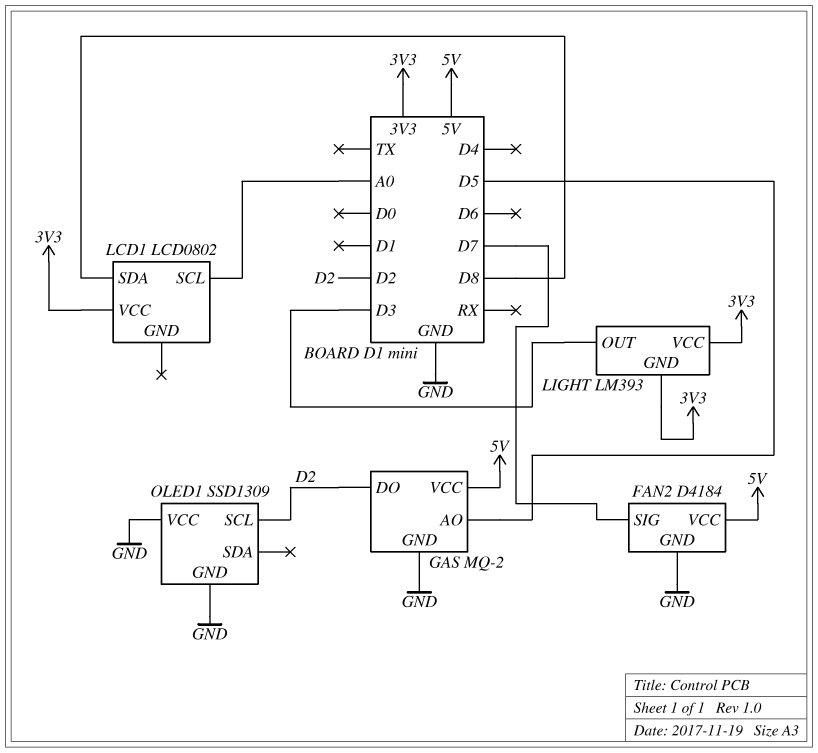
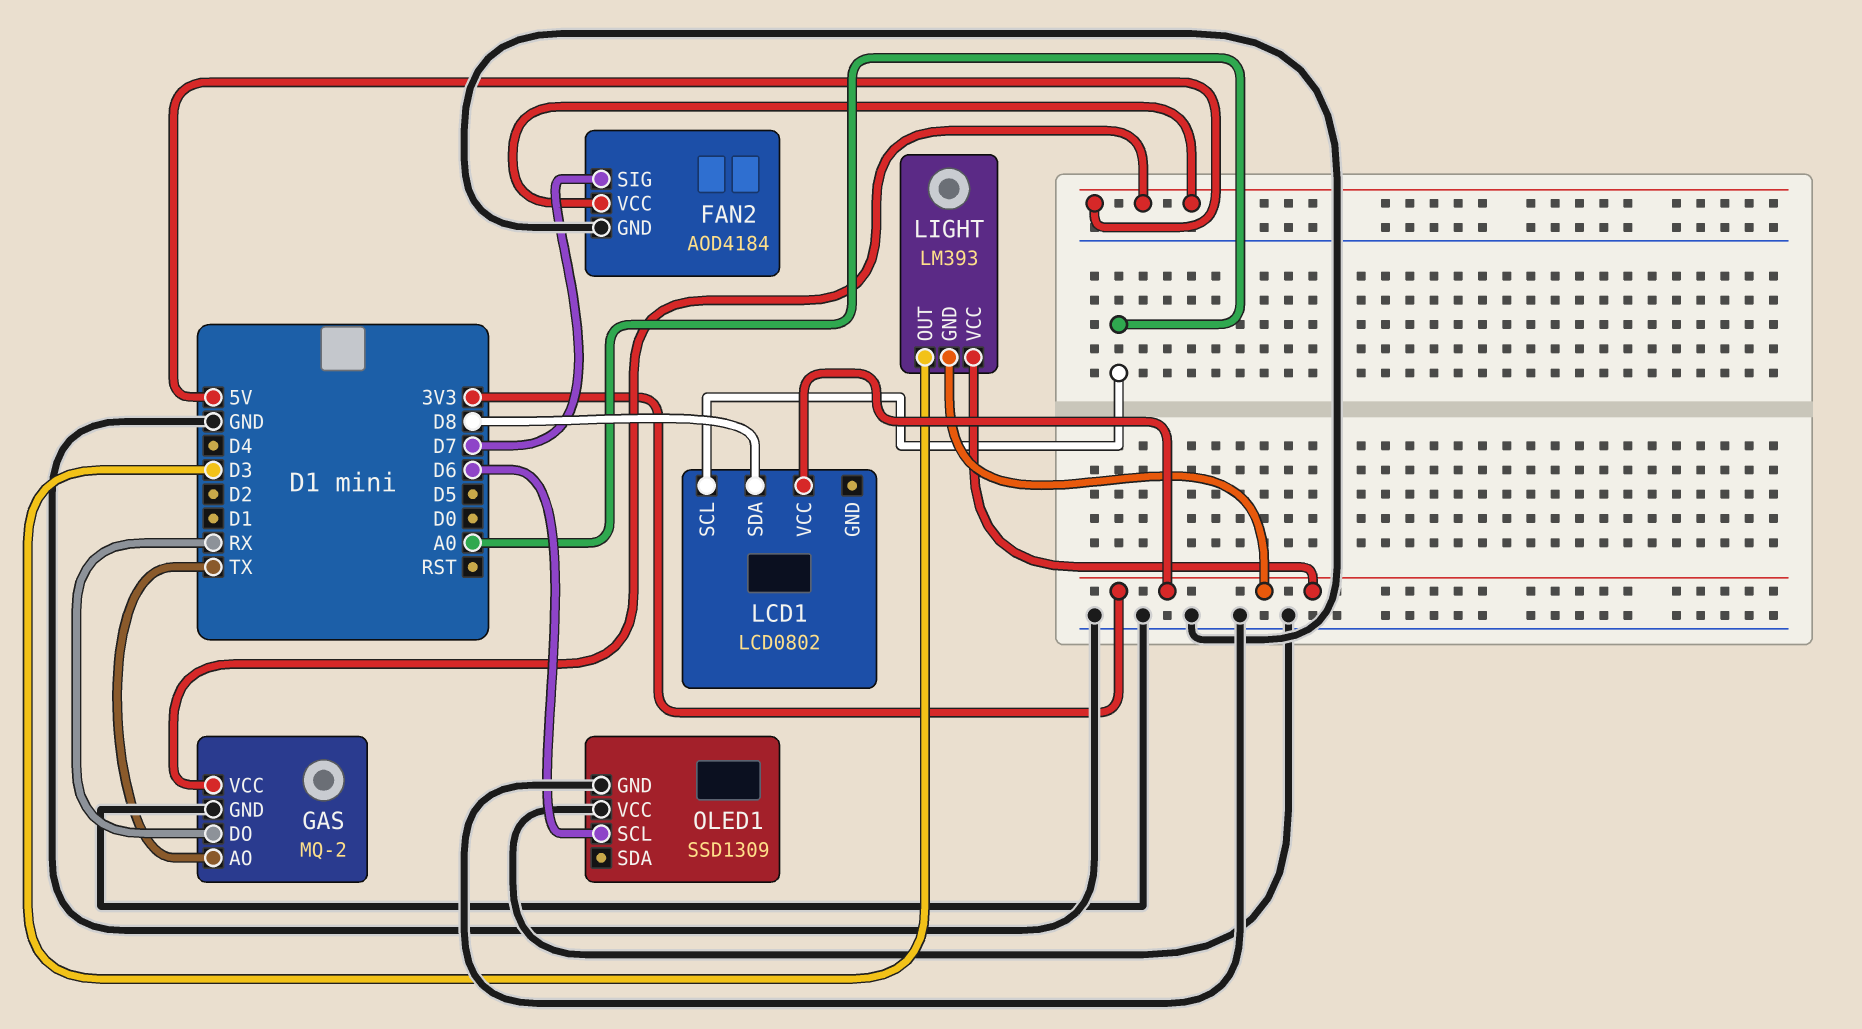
FAN2: D4184 -> AOD4184
GAS pin AO: D5 -> TX
GAS pin DO: D2 -> RX
OLED1 pin SCL: D2 -> D6

